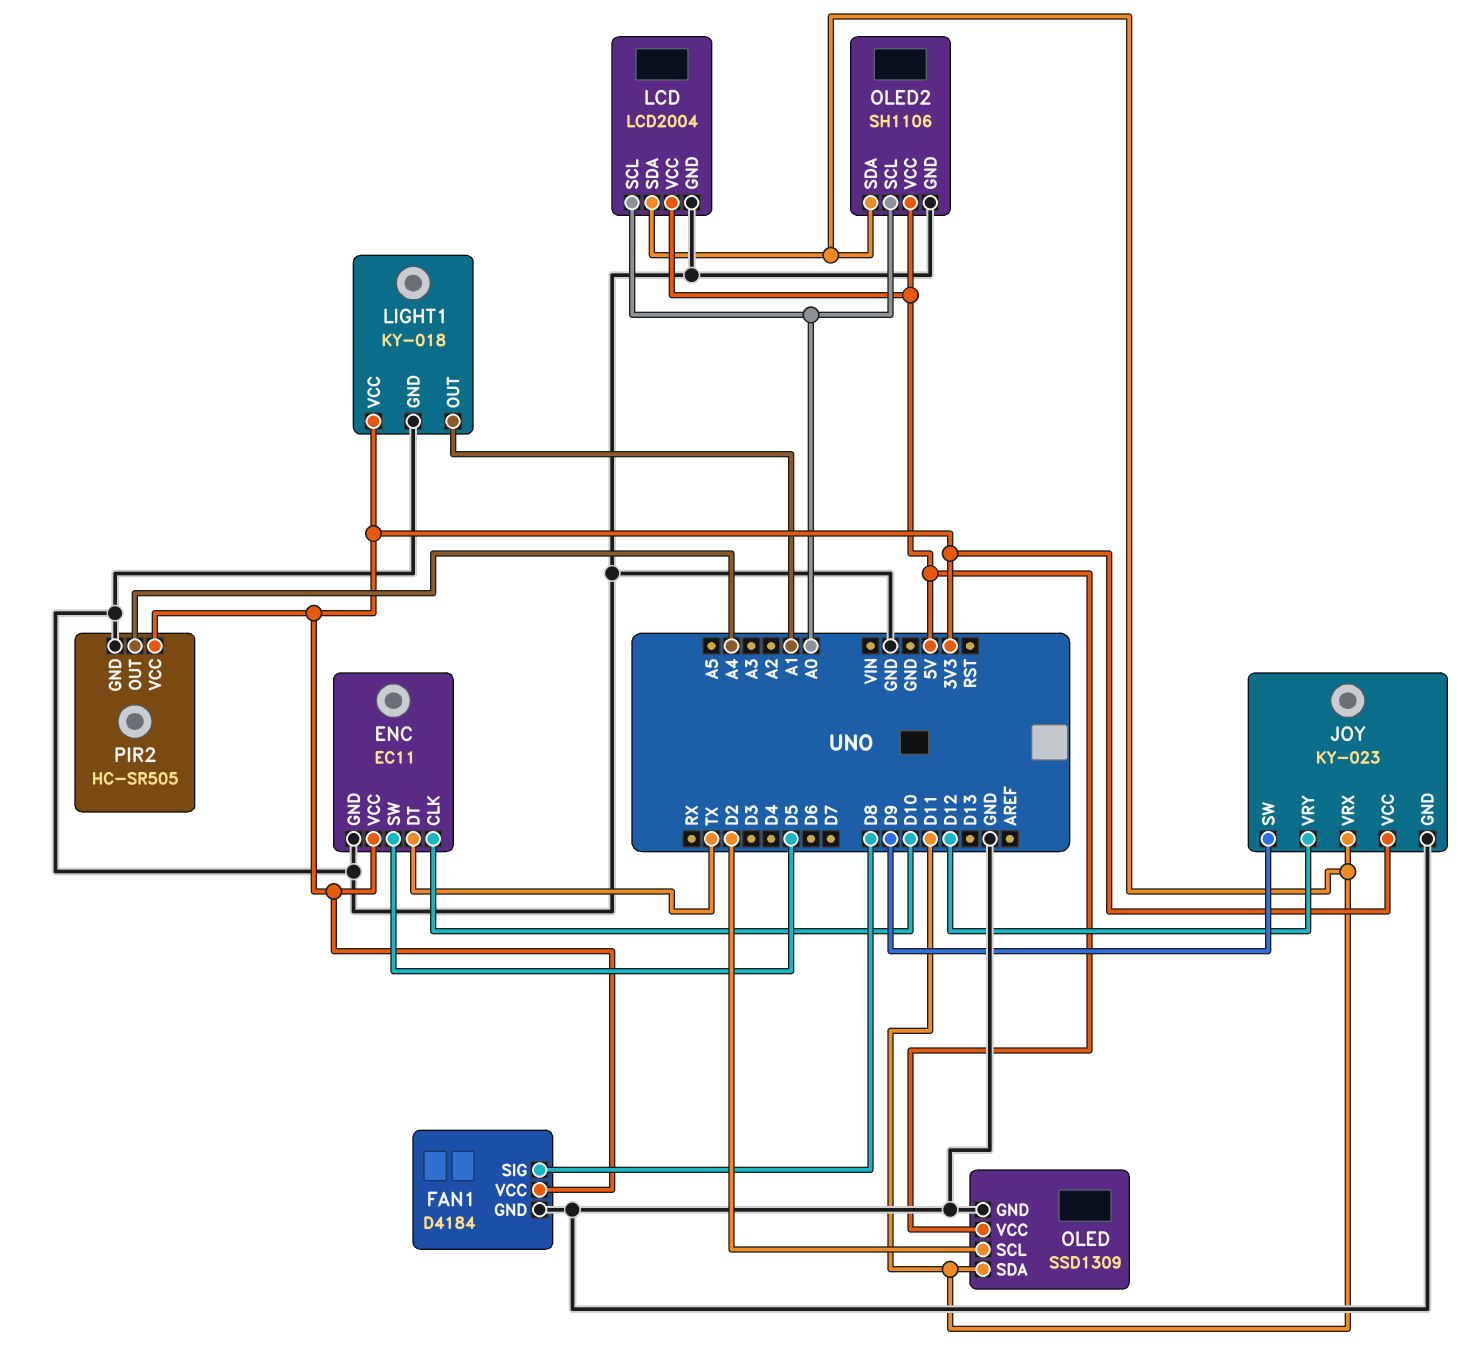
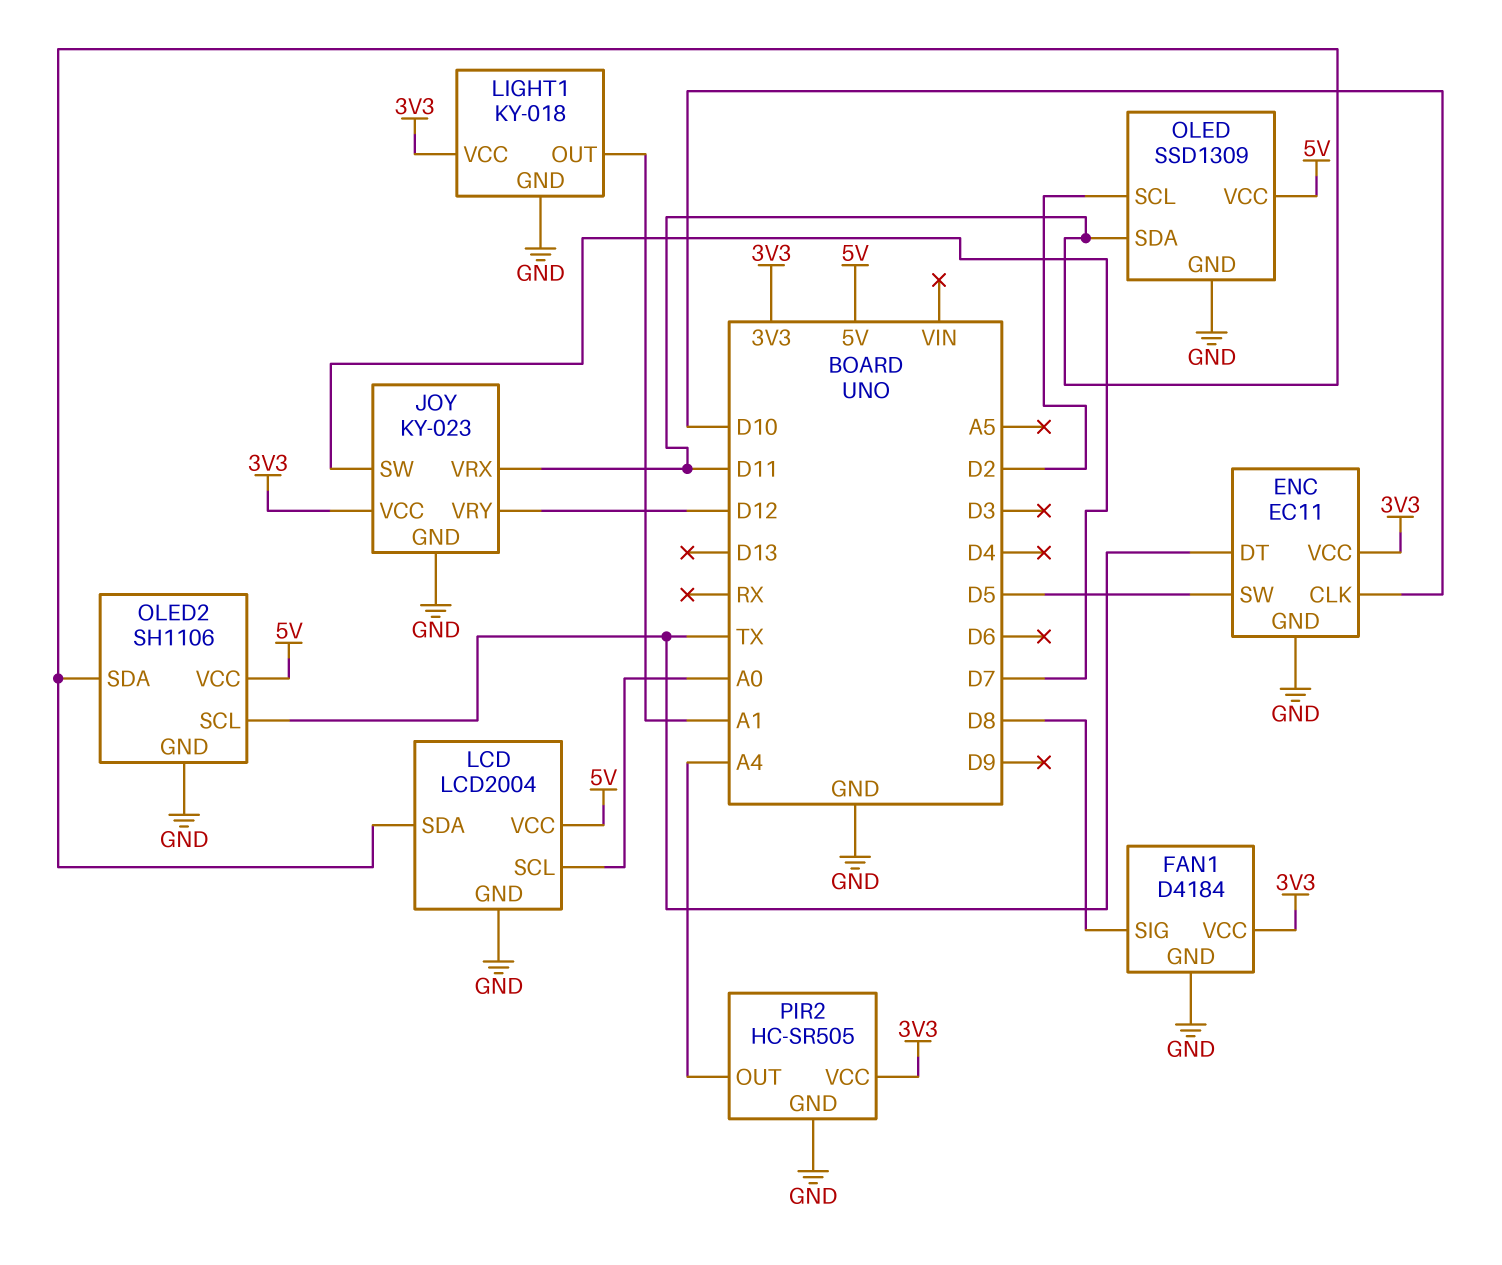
JOY pin SW: D9 -> D7
OLED2 pin SCL: A0 -> TX

